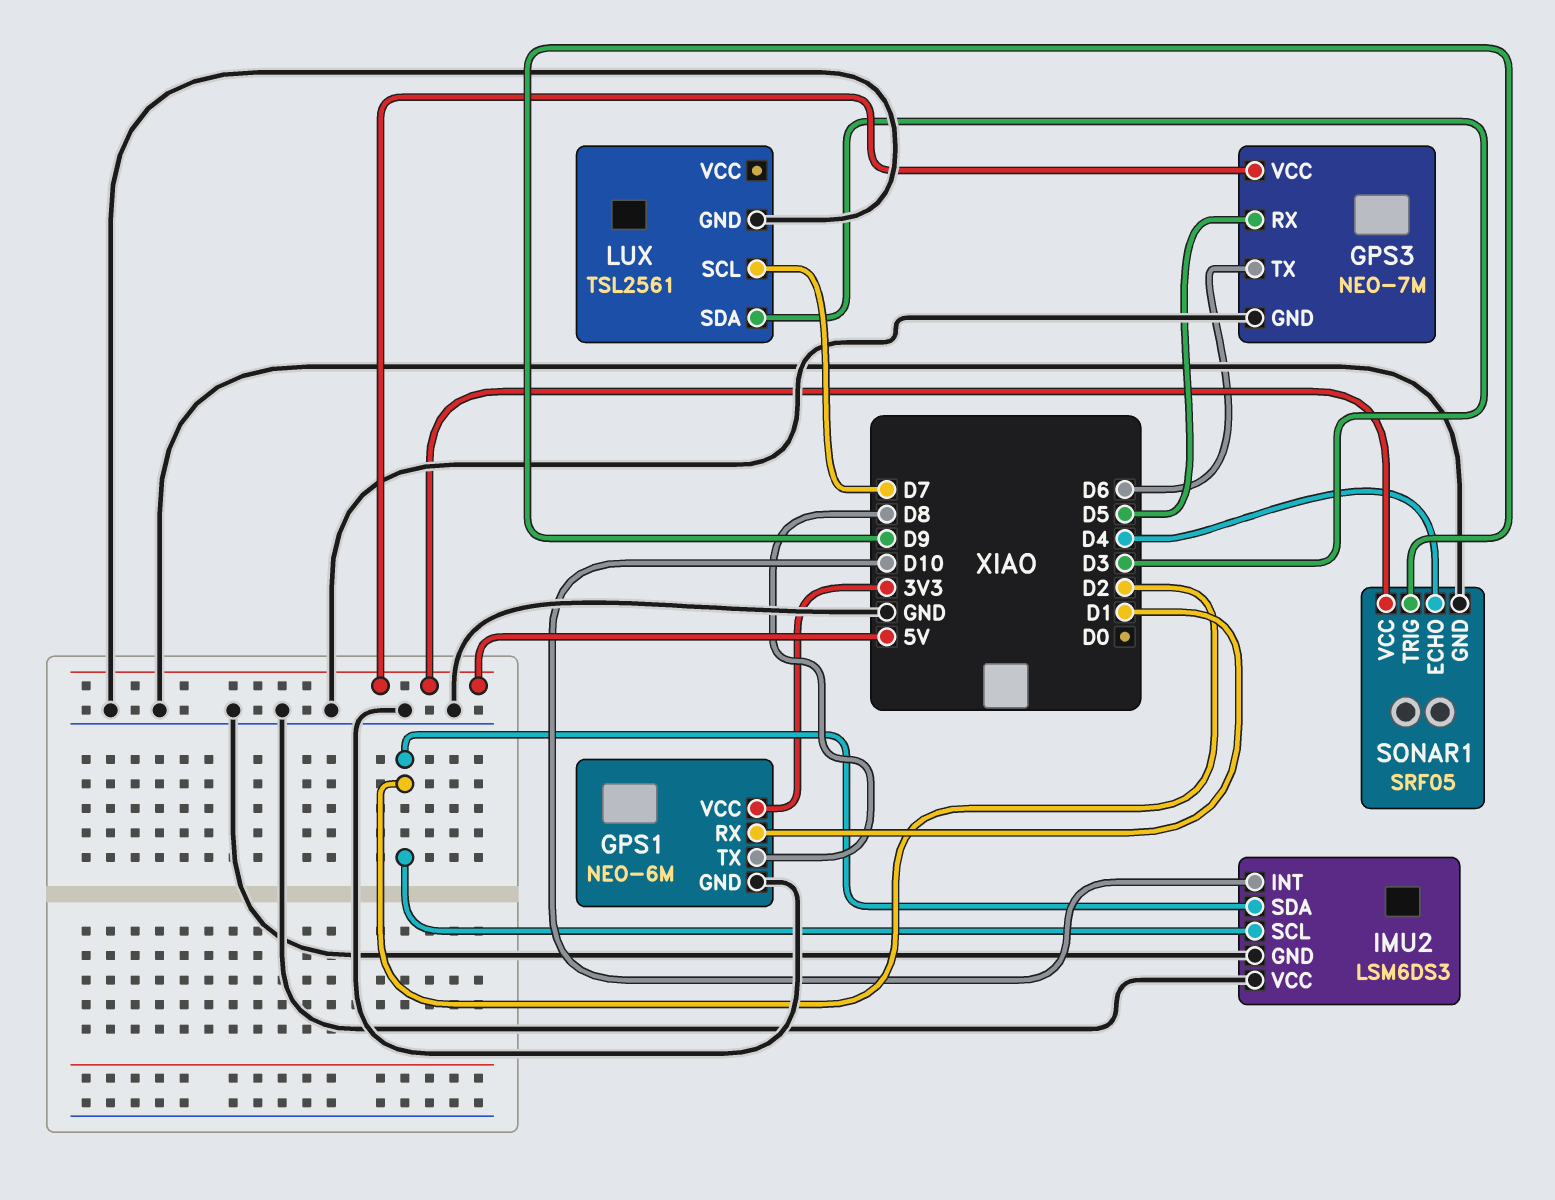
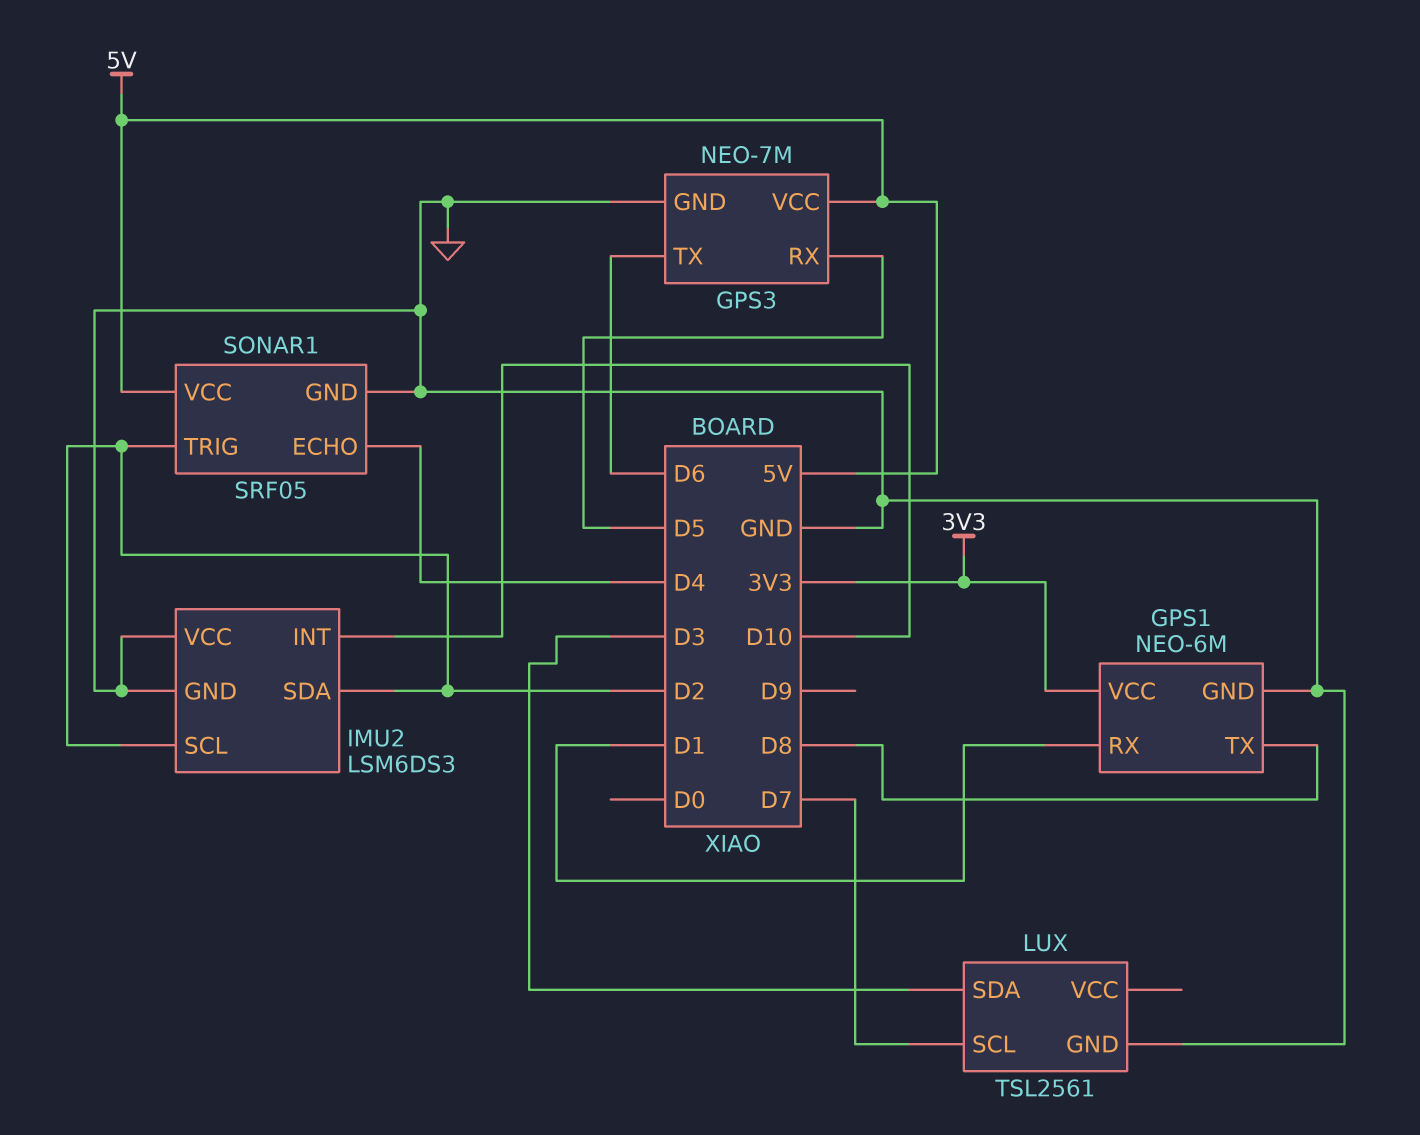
SONAR1 pin TRIG: D9 -> D2

